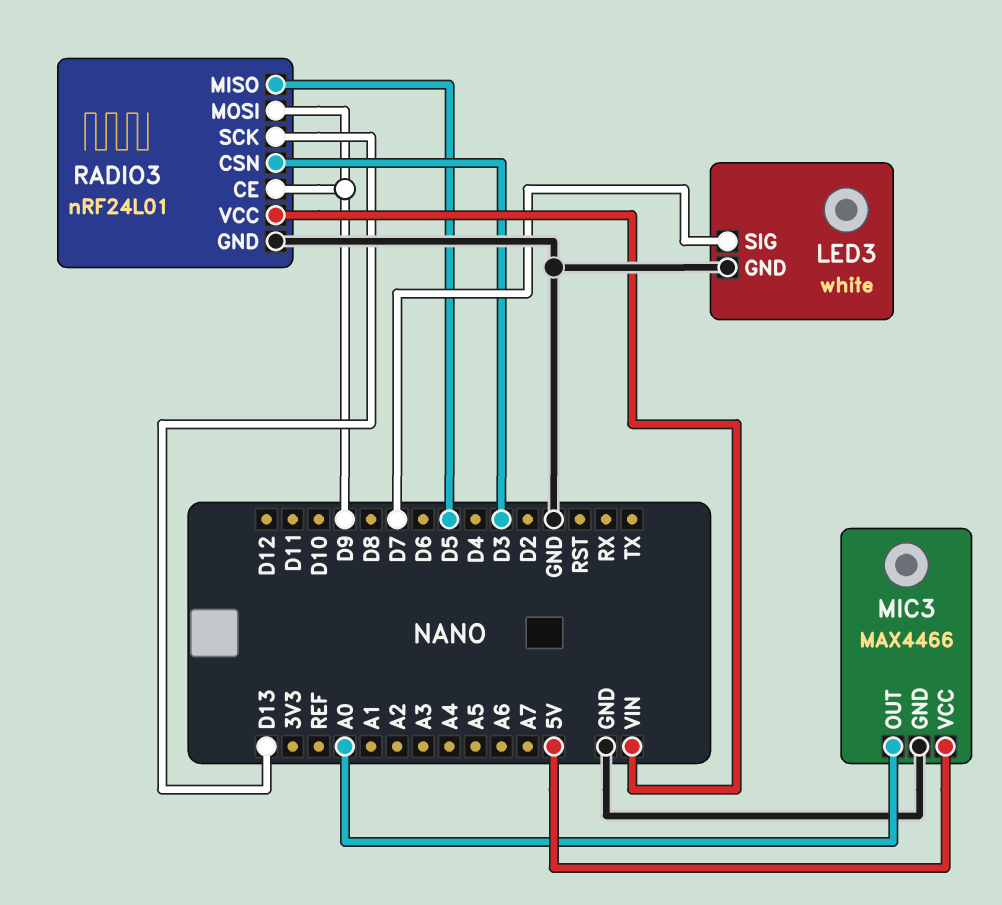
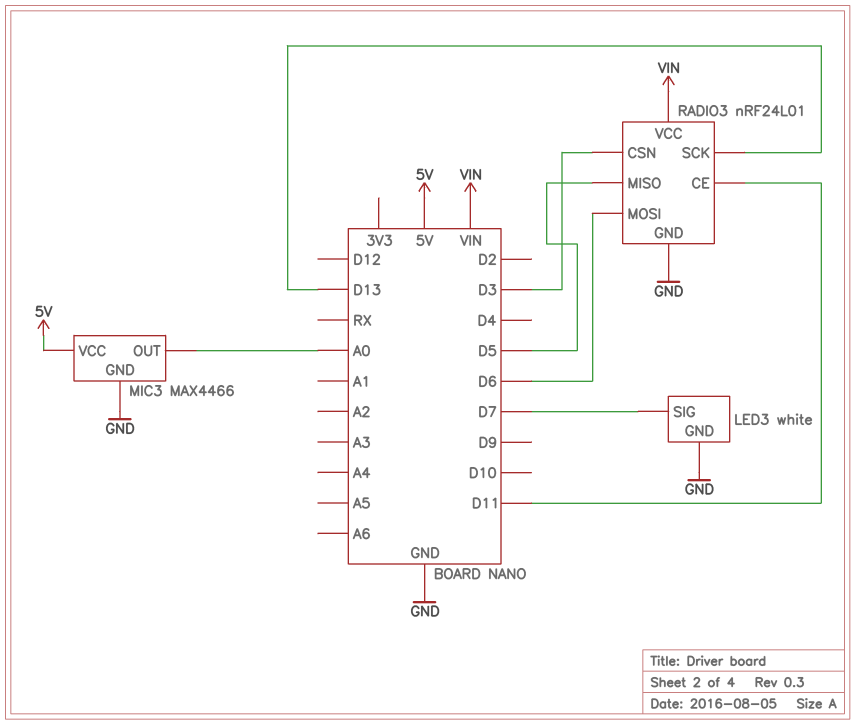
RADIO3 pin CE: D9 -> D11
RADIO3 pin MOSI: D9 -> D6

